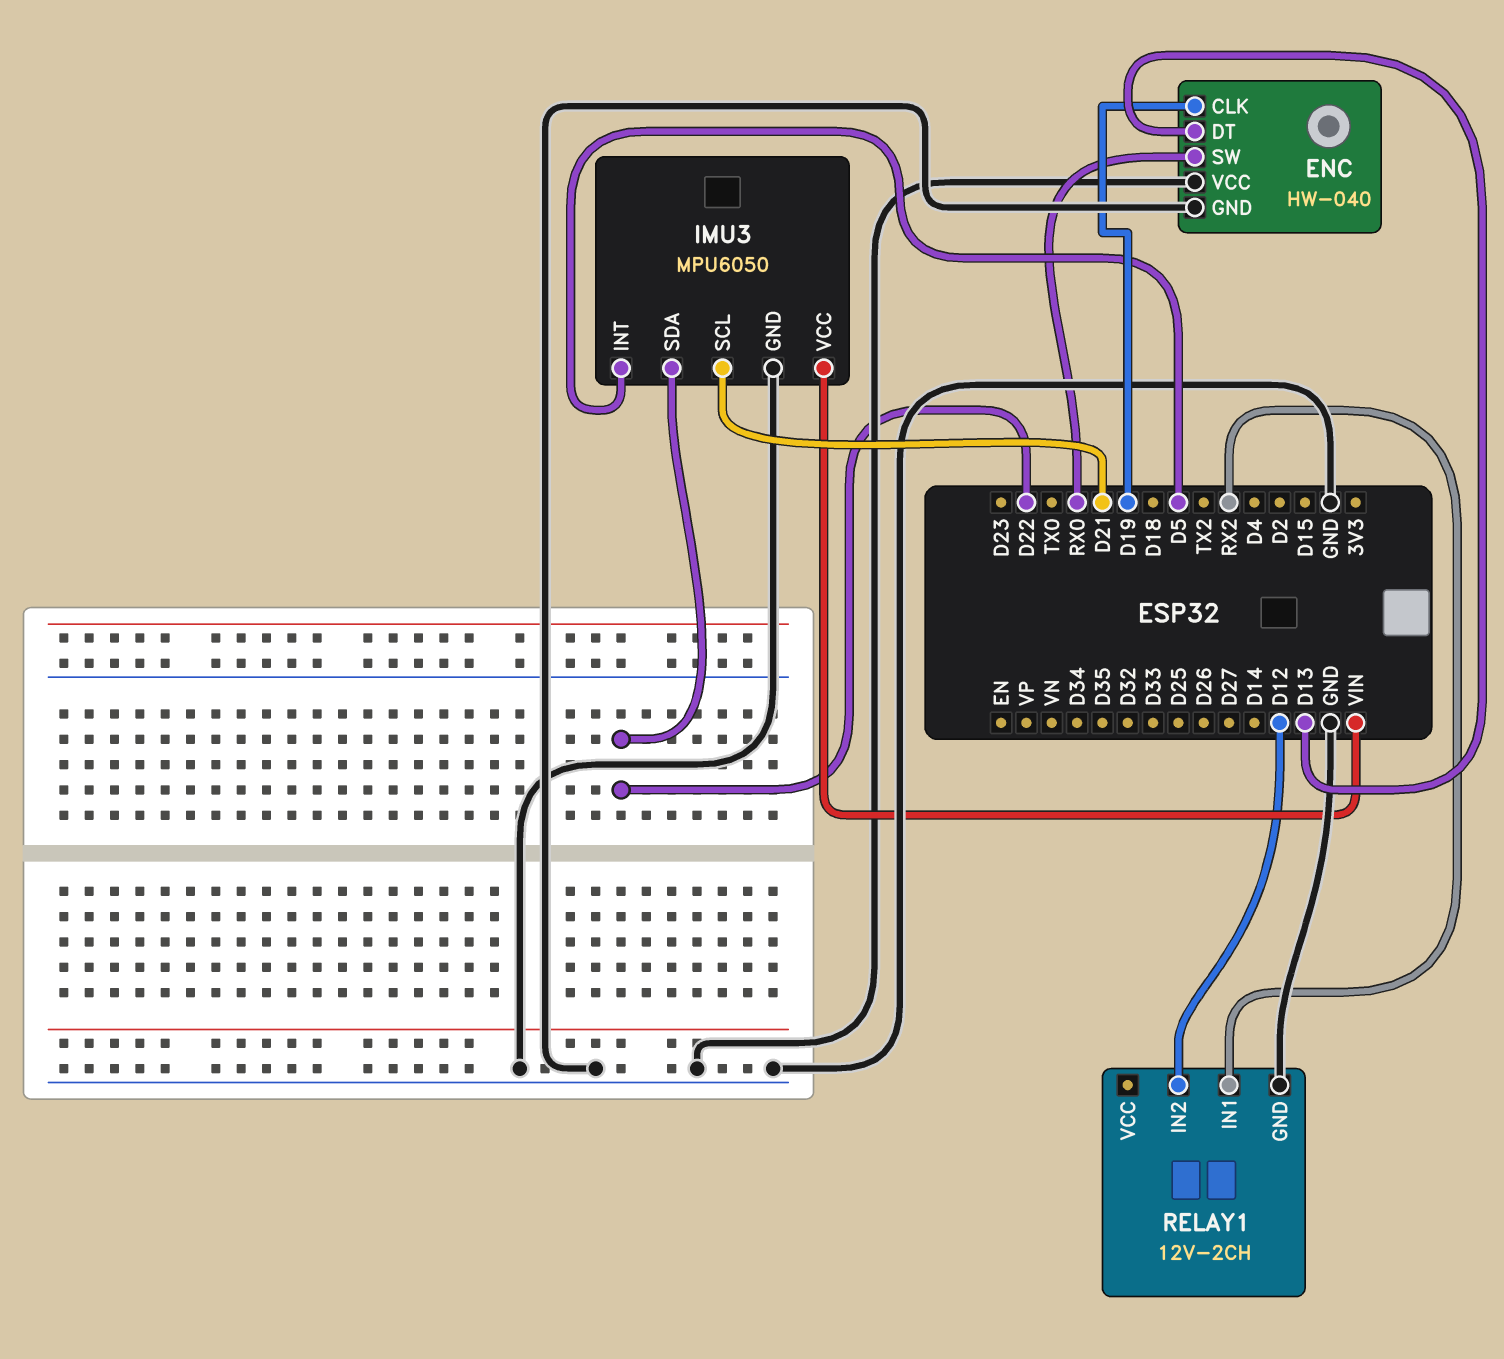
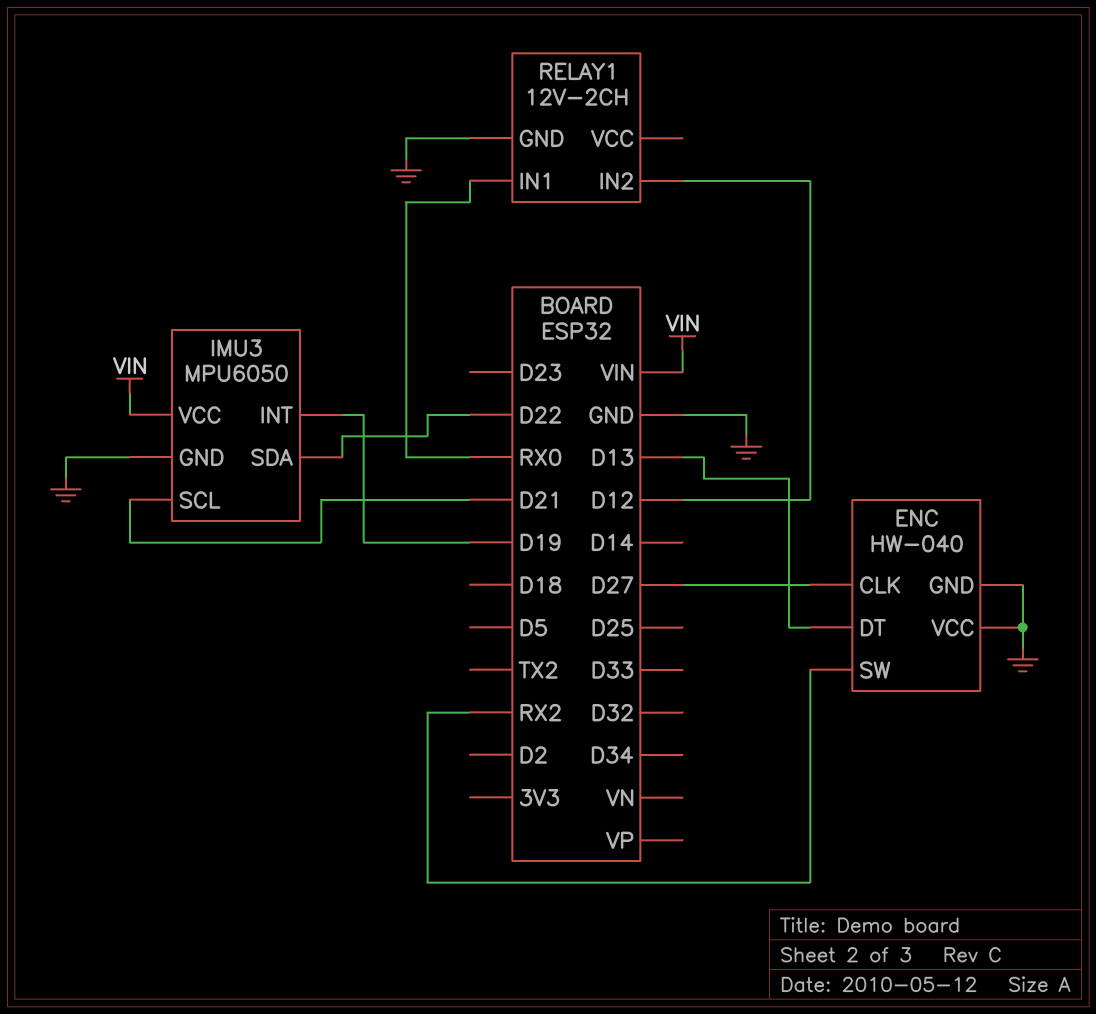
ENC pin CLK: D19 -> D27
ENC pin SW: RX0 -> RX2
IMU3 pin INT: D5 -> D19
RELAY1 pin IN1: RX2 -> RX0

